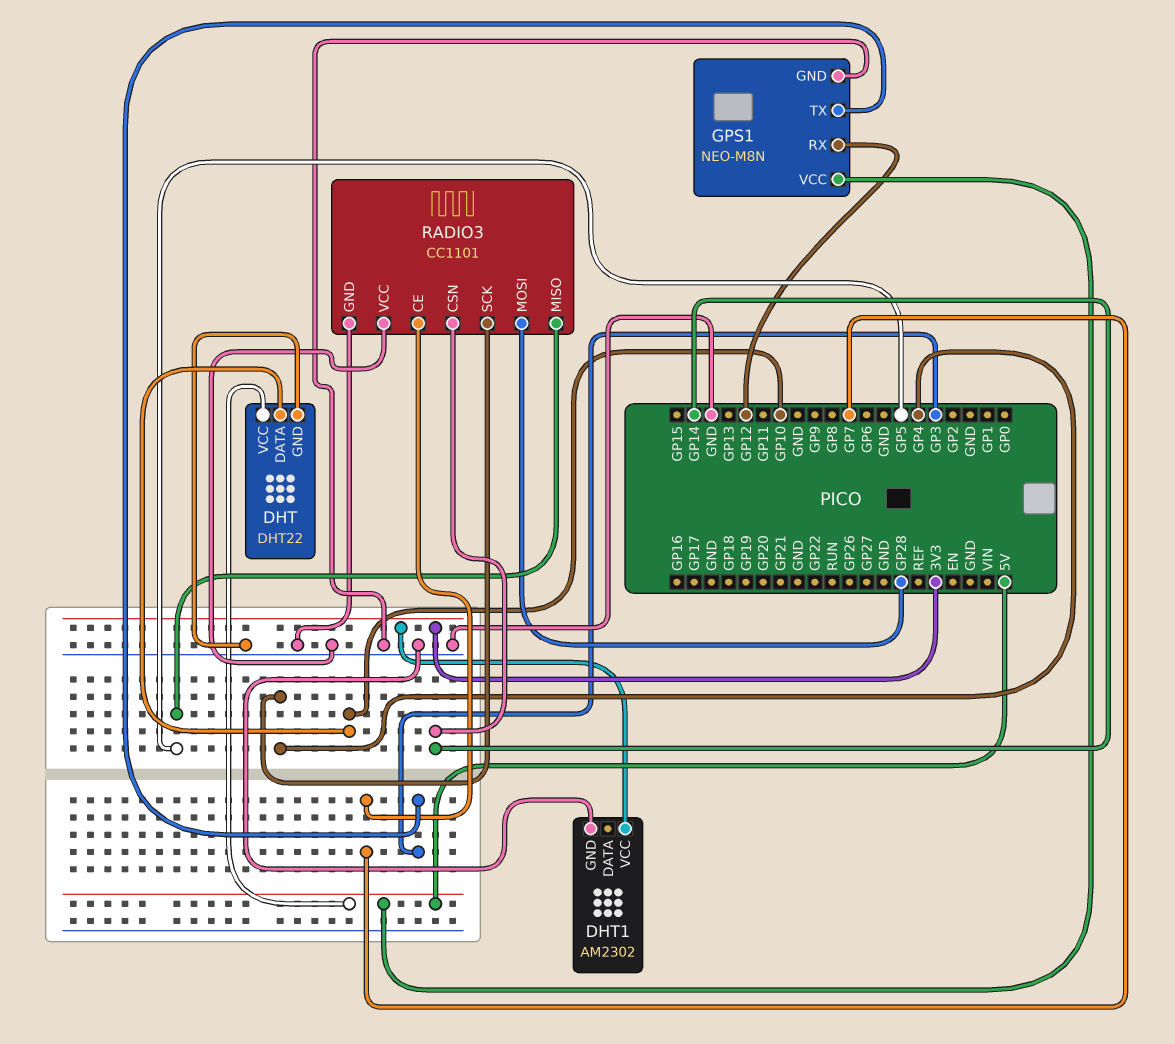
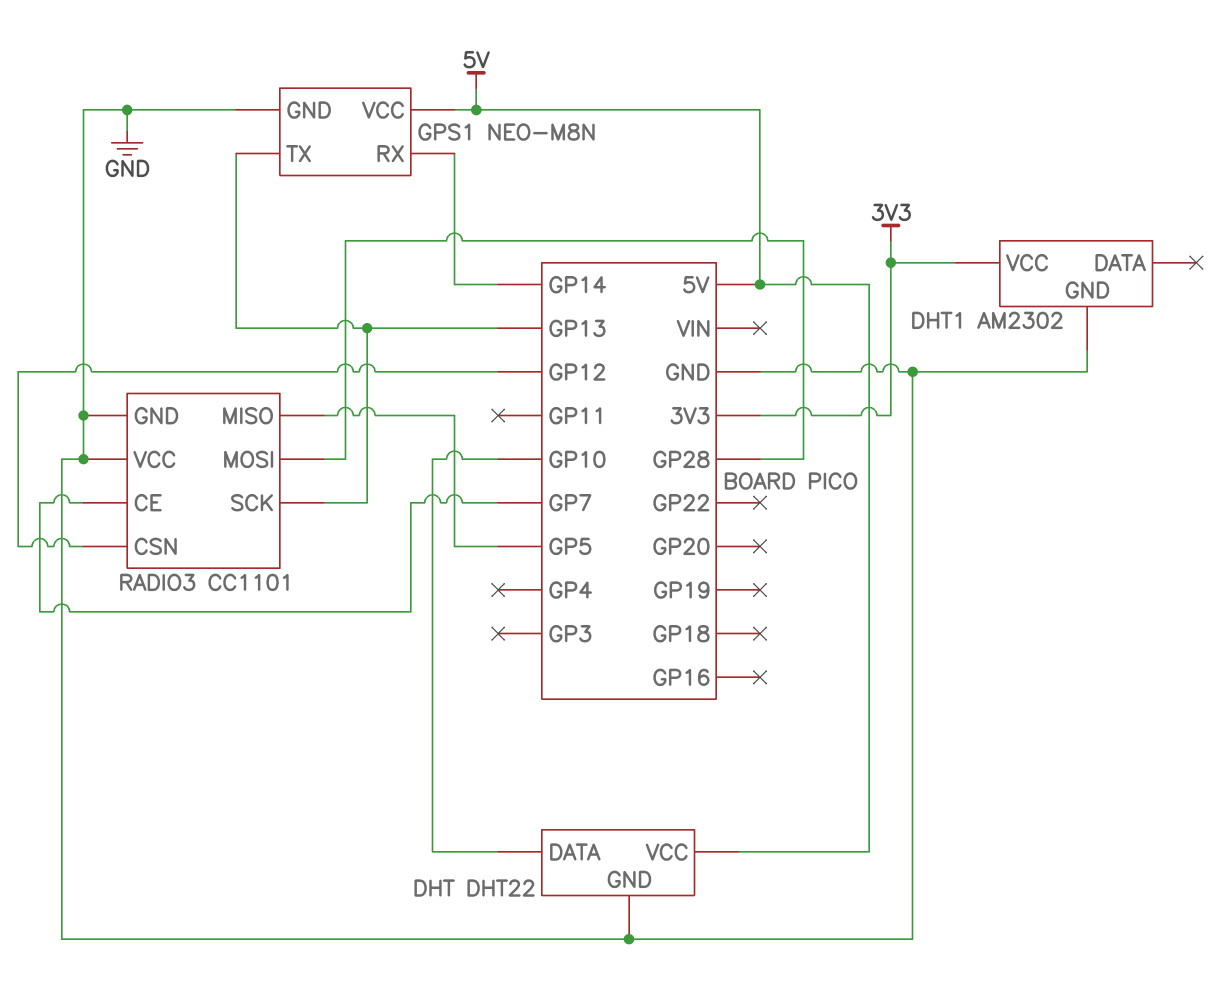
GPS1 pin RX: GP12 -> GP14
GPS1 pin TX: GP3 -> GP13
RADIO3 pin CSN: GP14 -> GP12
RADIO3 pin SCK: GP4 -> GP13

